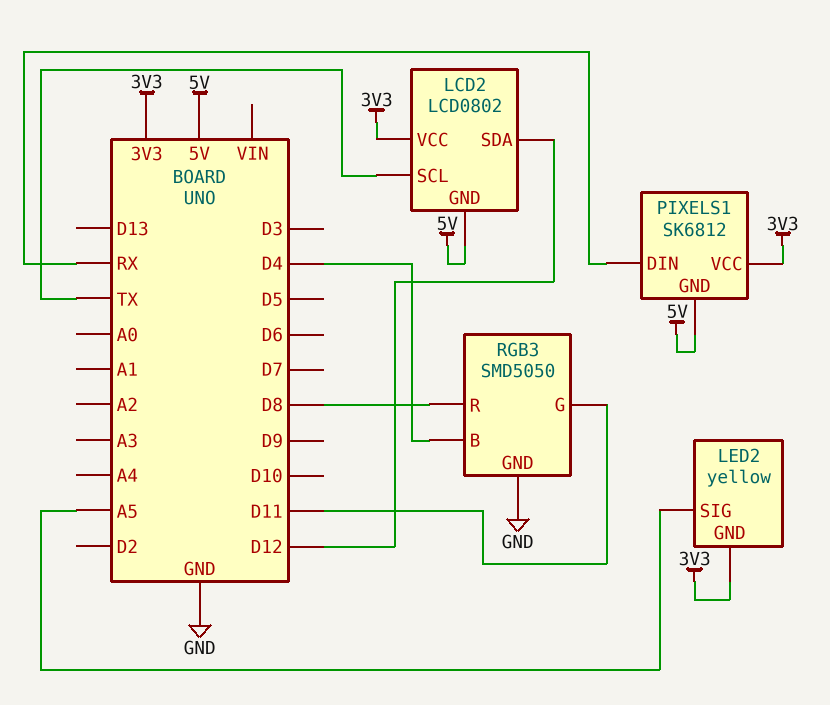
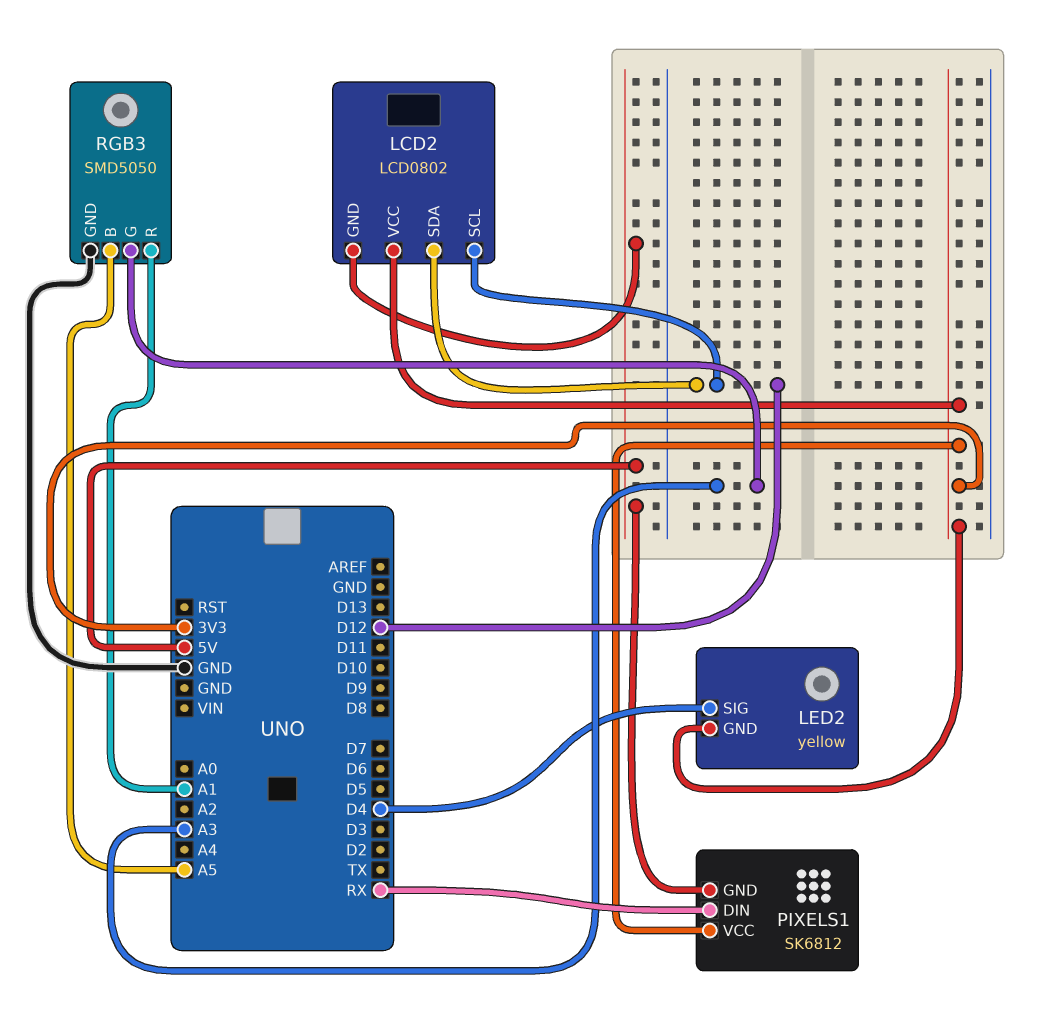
LCD2 pin SCL: TX -> D12
LED2 pin SIG: A5 -> D4
RGB3 pin B: D4 -> A5
RGB3 pin G: D11 -> A3
RGB3 pin R: D8 -> A1

